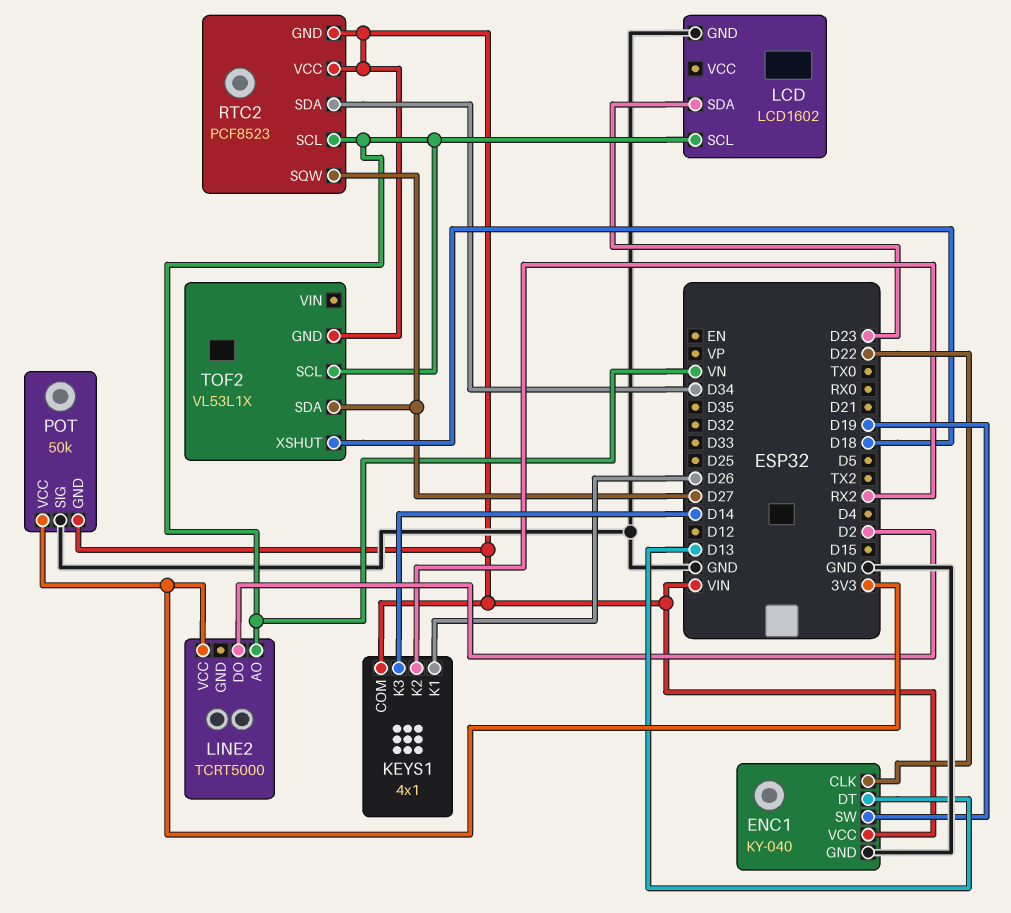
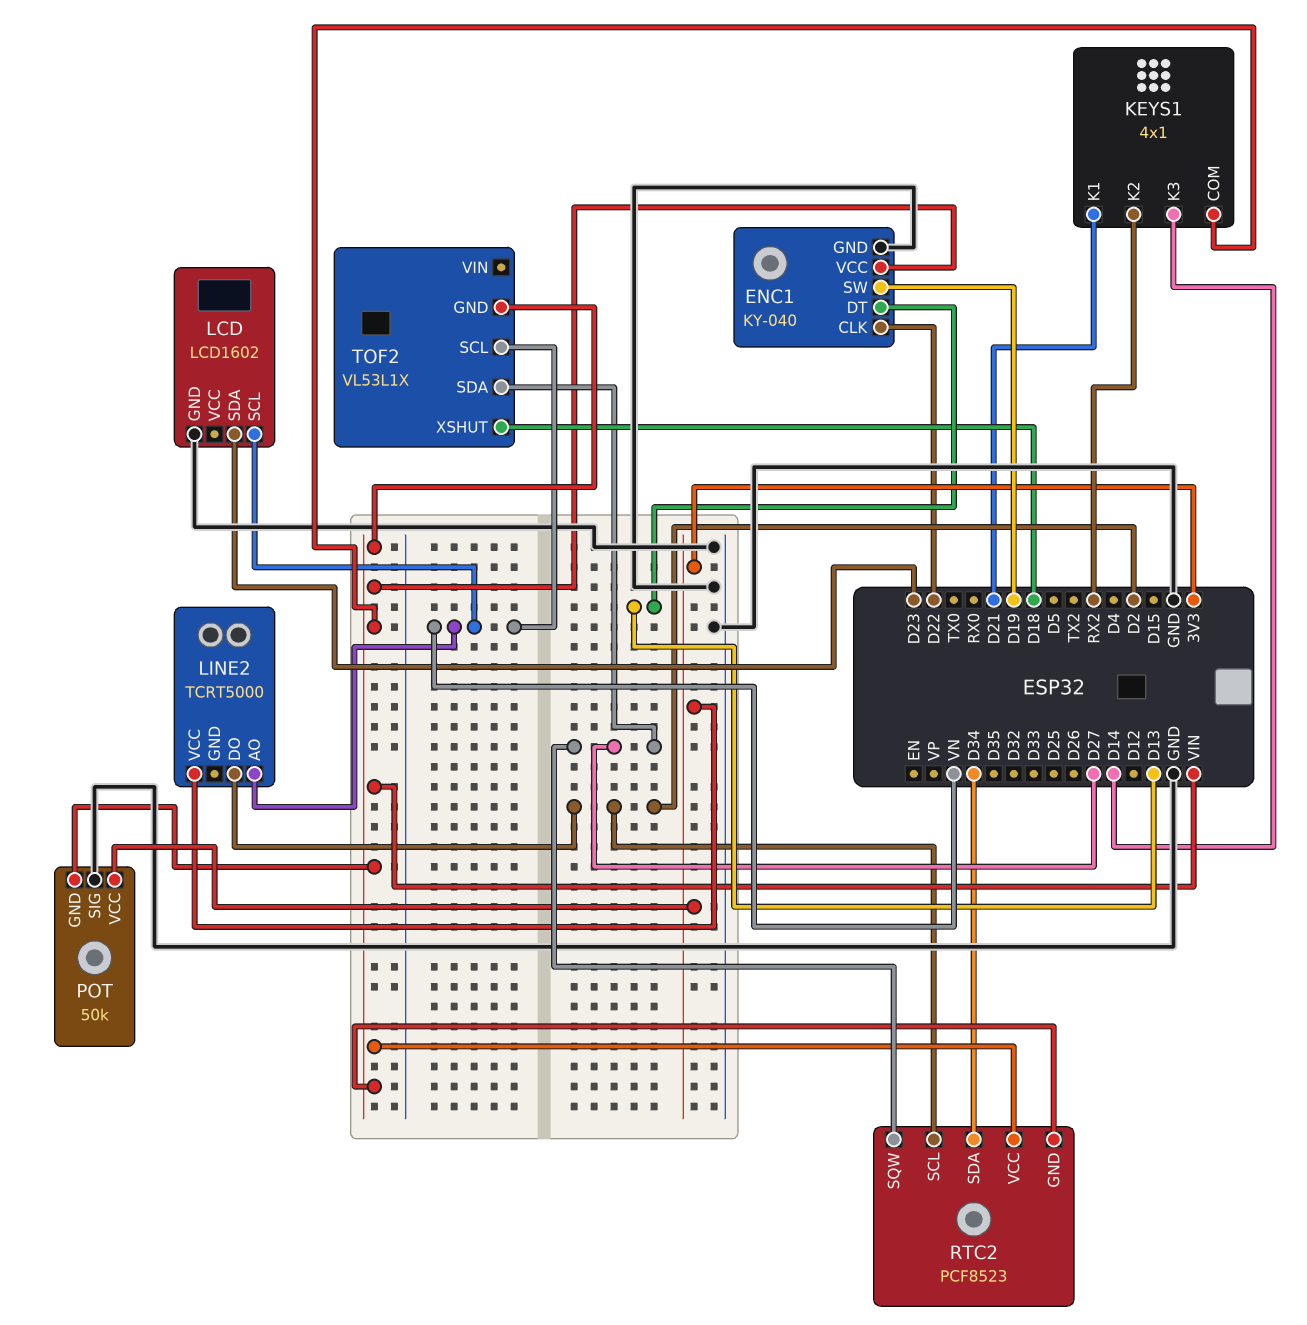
KEYS1 pin K1: D26 -> D21
RTC2 pin SCL: VN -> D2

